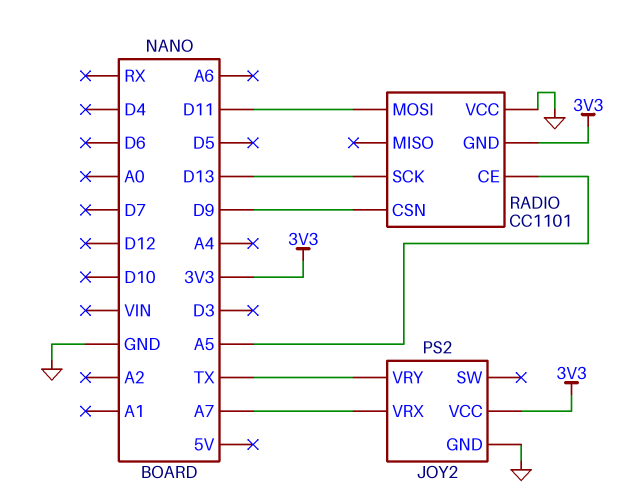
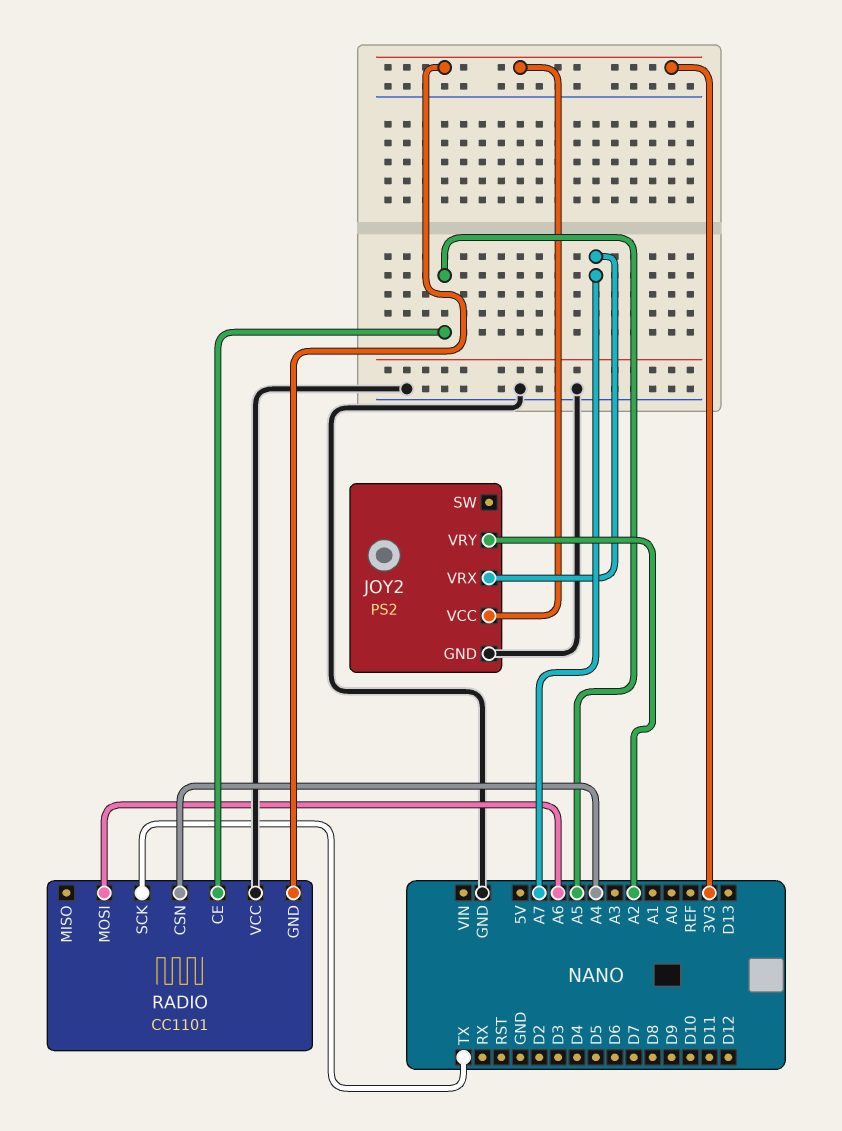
JOY2 pin VRY: TX -> A2
RADIO pin CSN: D9 -> A4
RADIO pin MOSI: D11 -> A6
RADIO pin SCK: D13 -> TX

